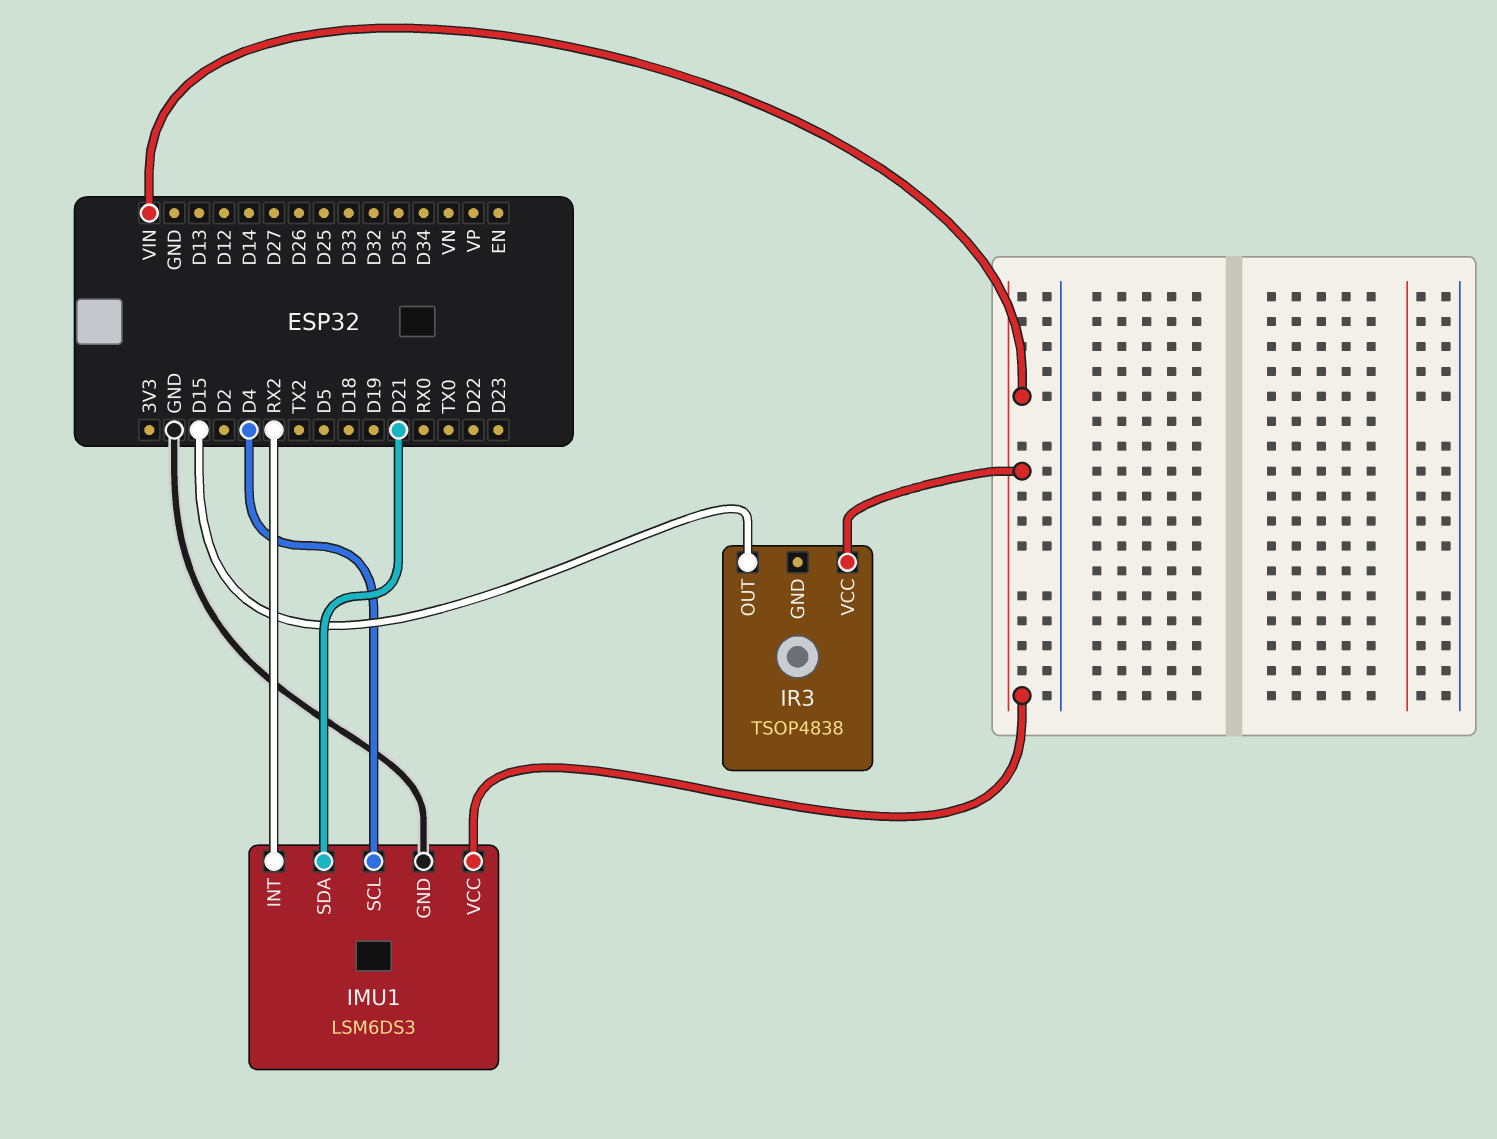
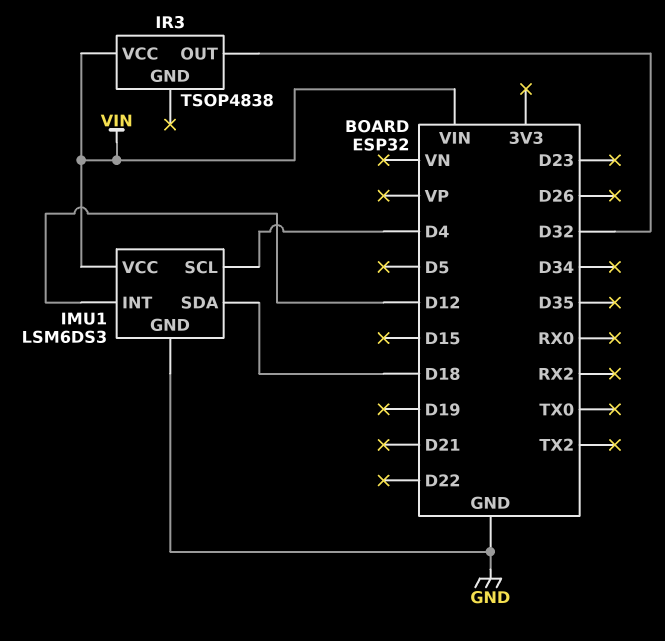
IMU1 pin INT: RX2 -> D12
IMU1 pin SDA: D21 -> D18
IR3 pin OUT: D15 -> D32

